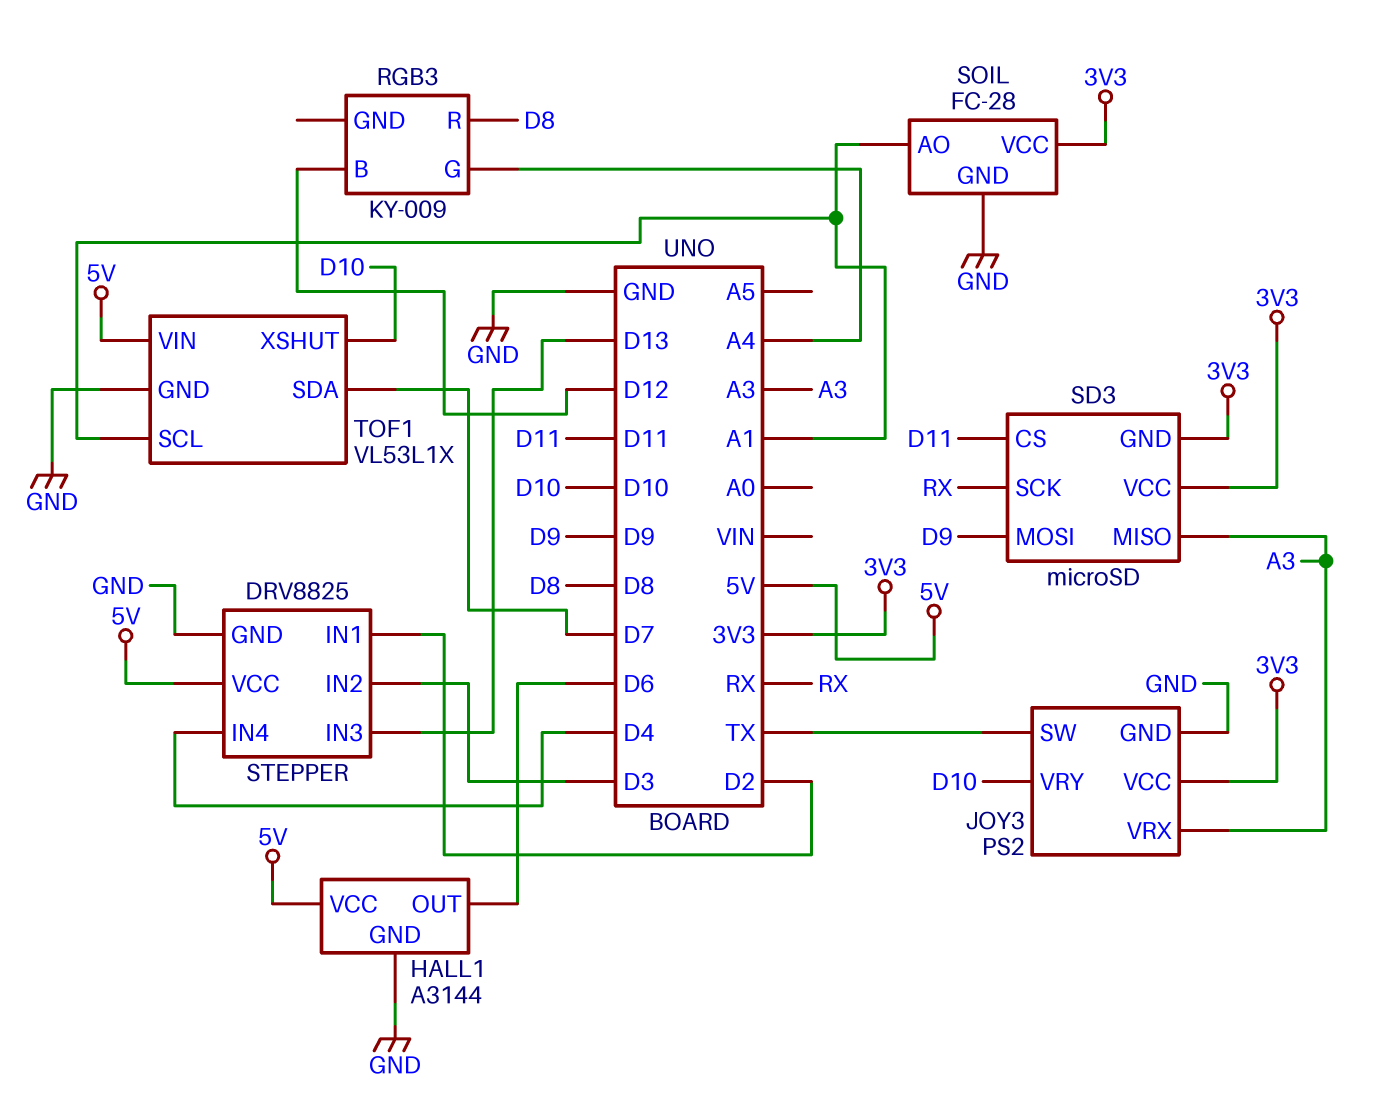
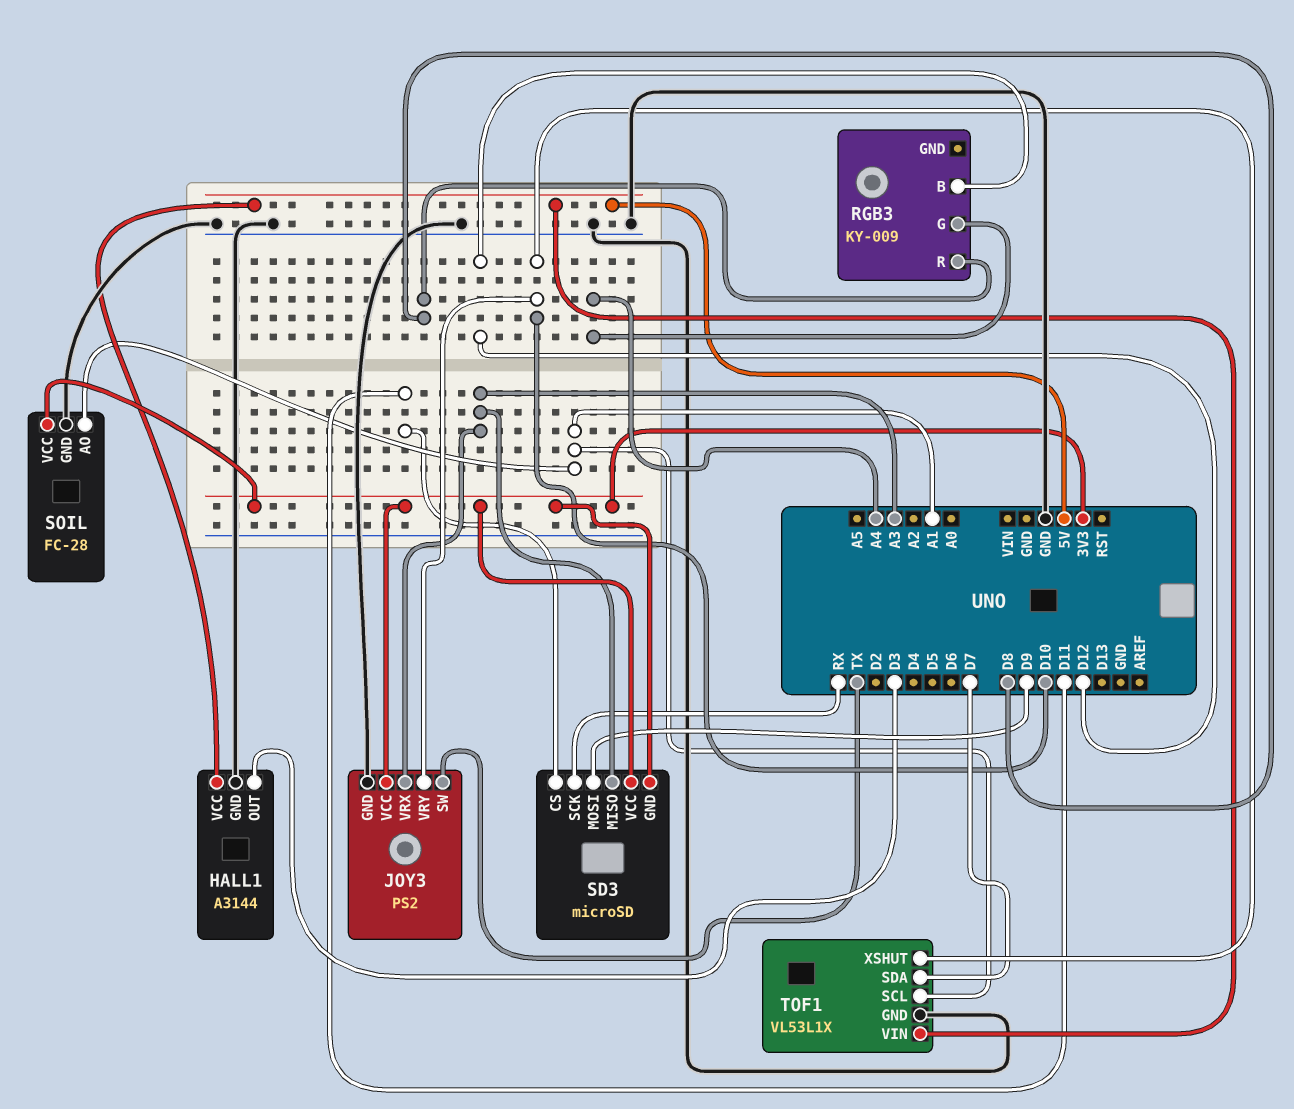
HALL1 pin OUT: D6 -> D3
STEPPER: DRV8825 -> none
STEPPER pin GND: GND -> none
STEPPER pin IN1: D2 -> none
STEPPER pin IN2: D3 -> none
STEPPER pin IN3: D13 -> none
STEPPER pin IN4: D4 -> none
STEPPER pin VCC: 5V -> none

